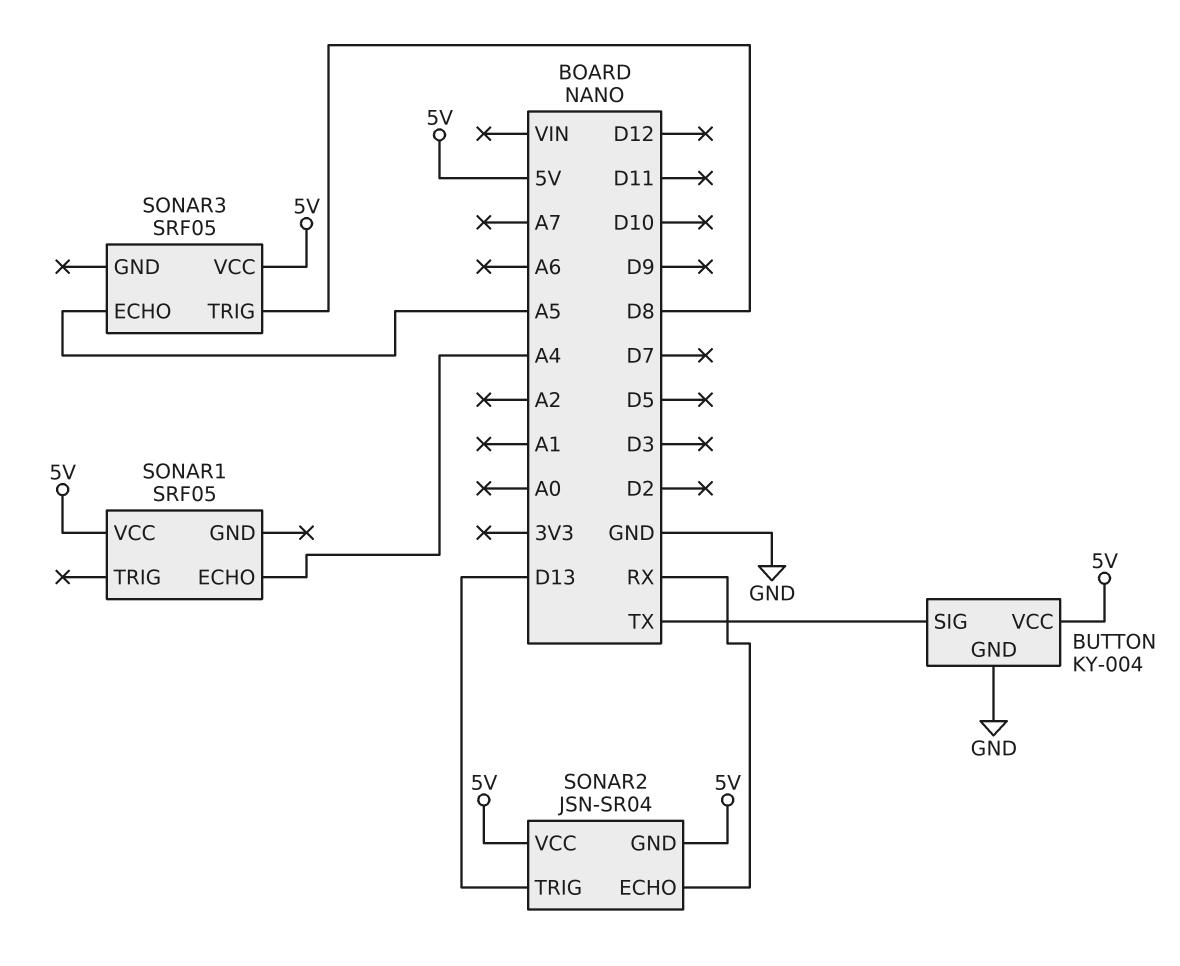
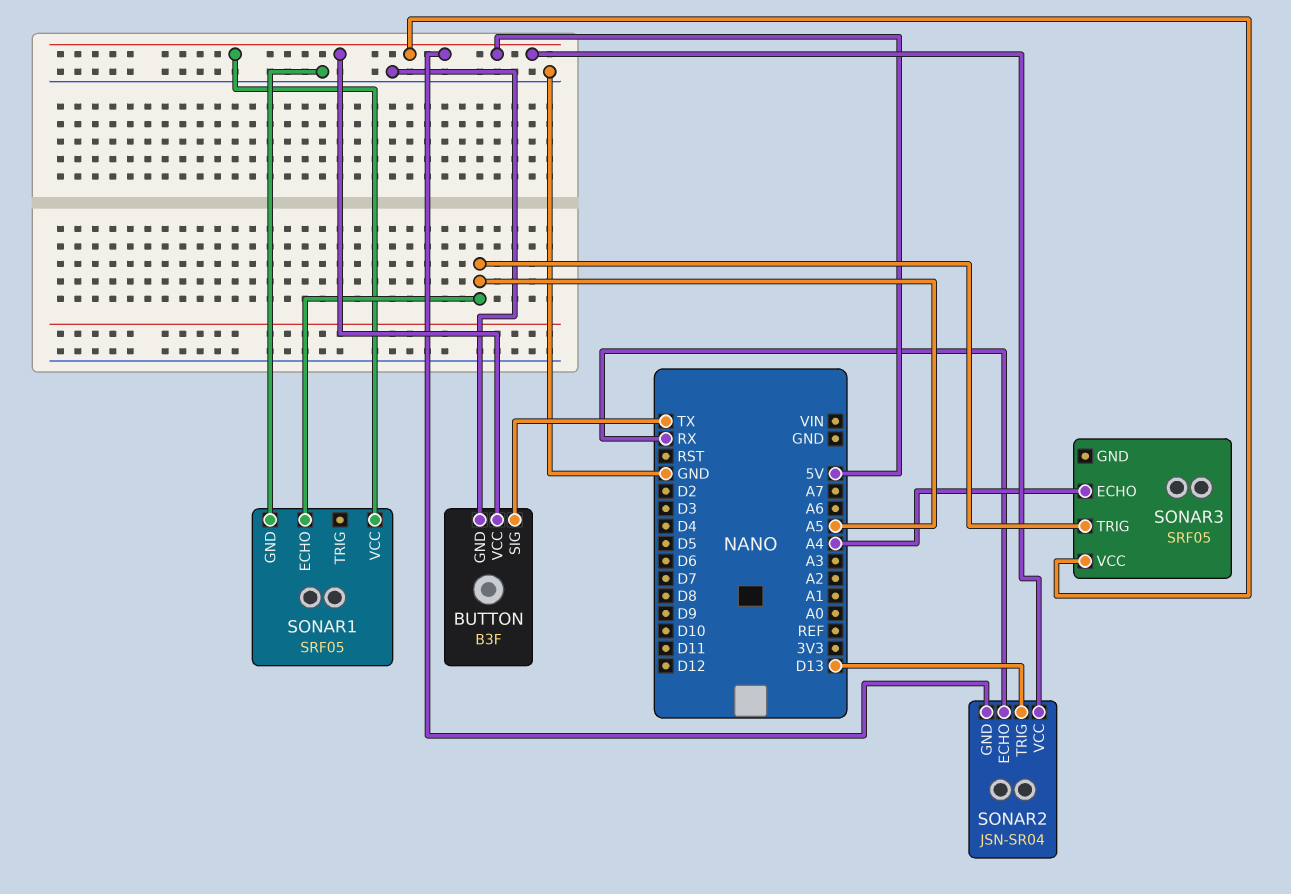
BUTTON: KY-004 -> B3F
SONAR1 pin ECHO: A4 -> A5
SONAR1 pin GND: none -> GND
SONAR3 pin ECHO: A5 -> A4
SONAR3 pin TRIG: D8 -> A5

